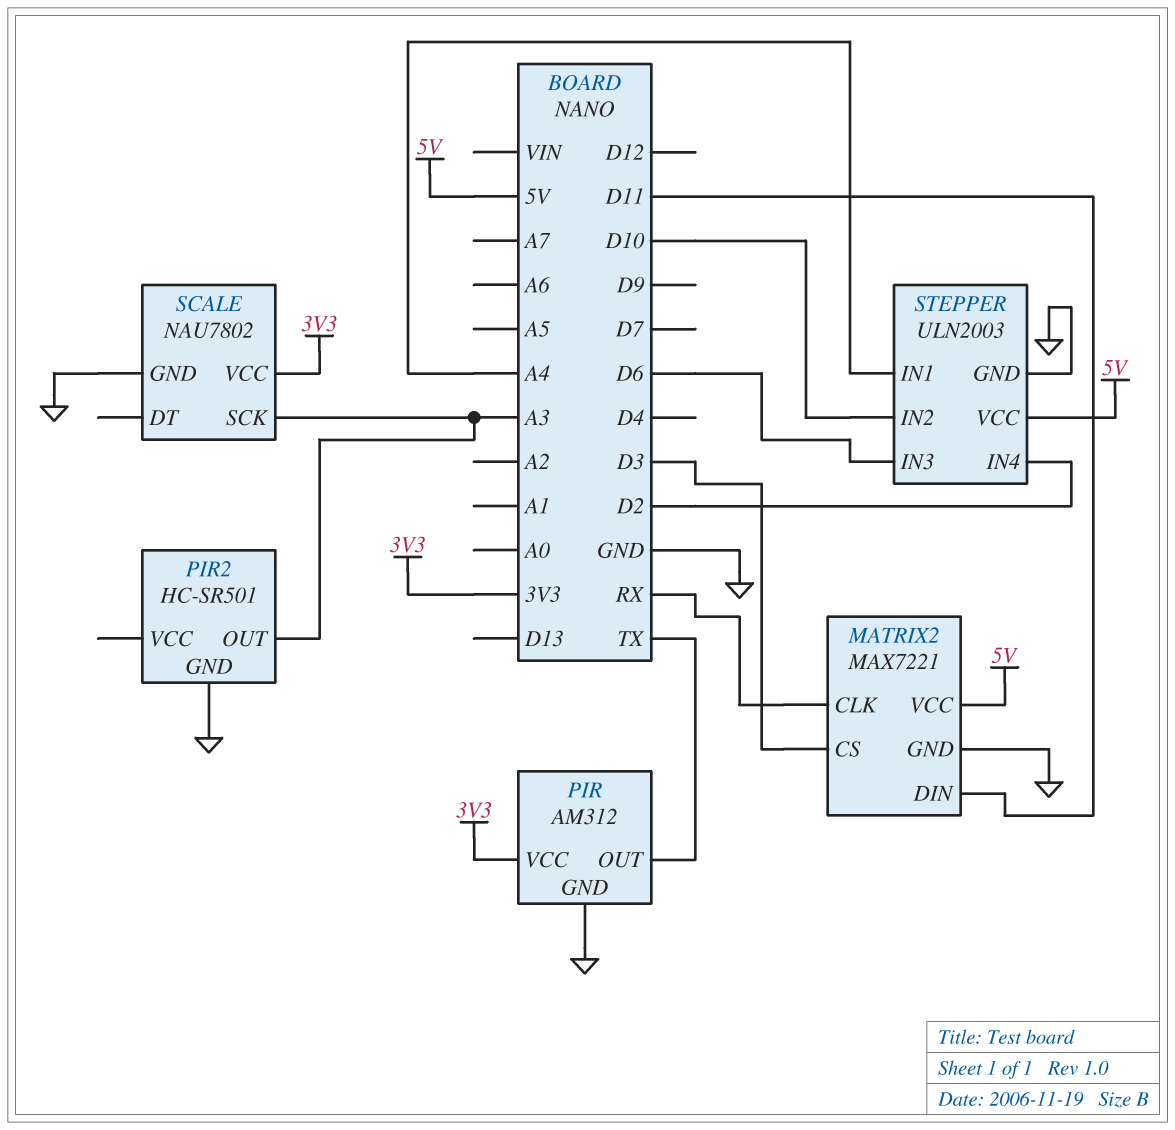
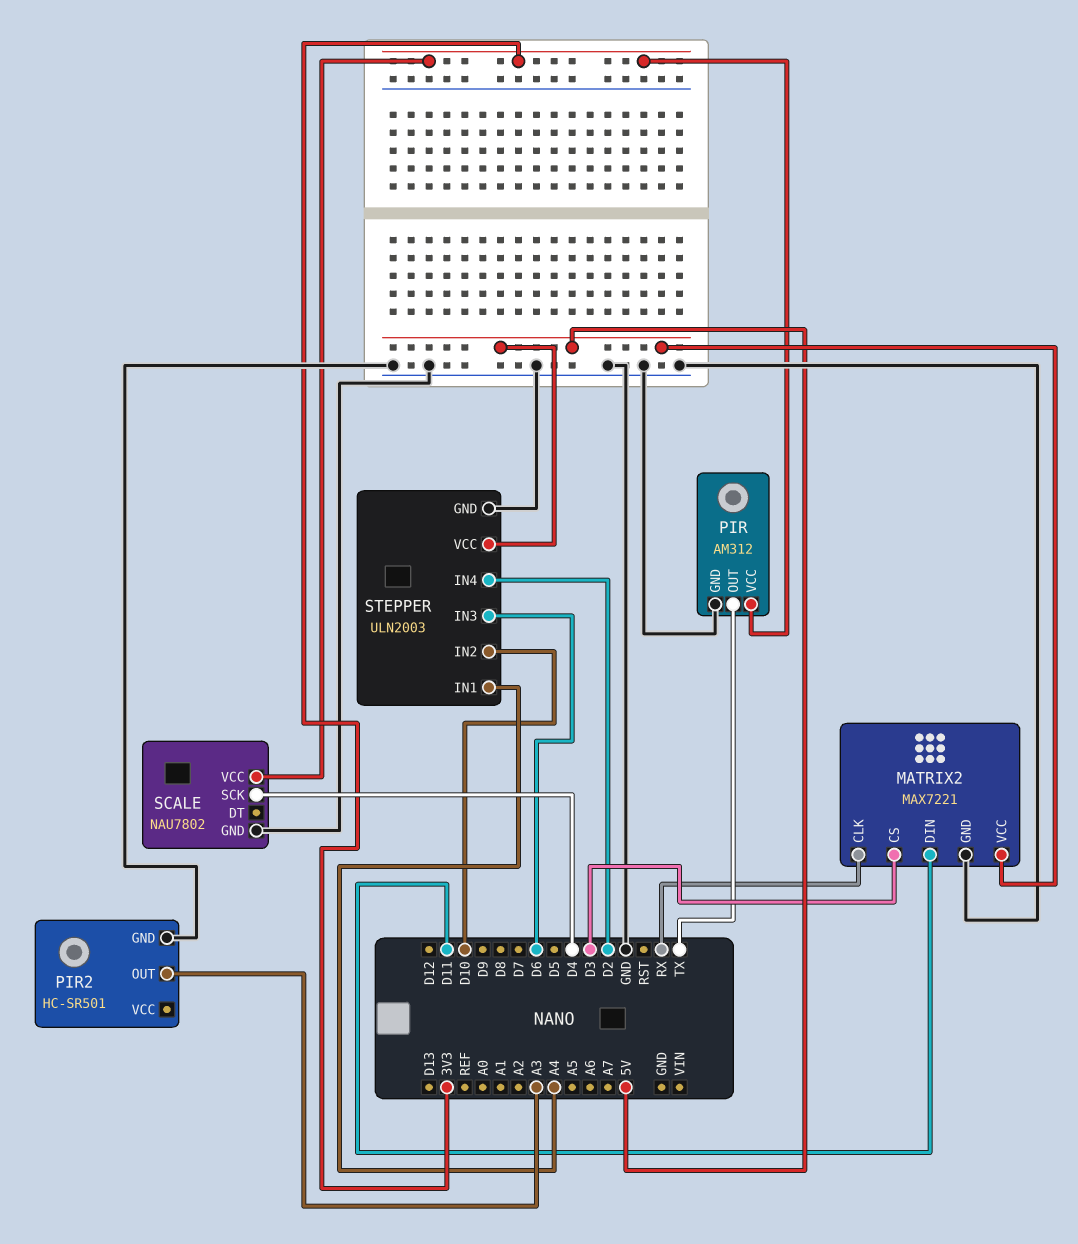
SCALE pin SCK: A3 -> D4

